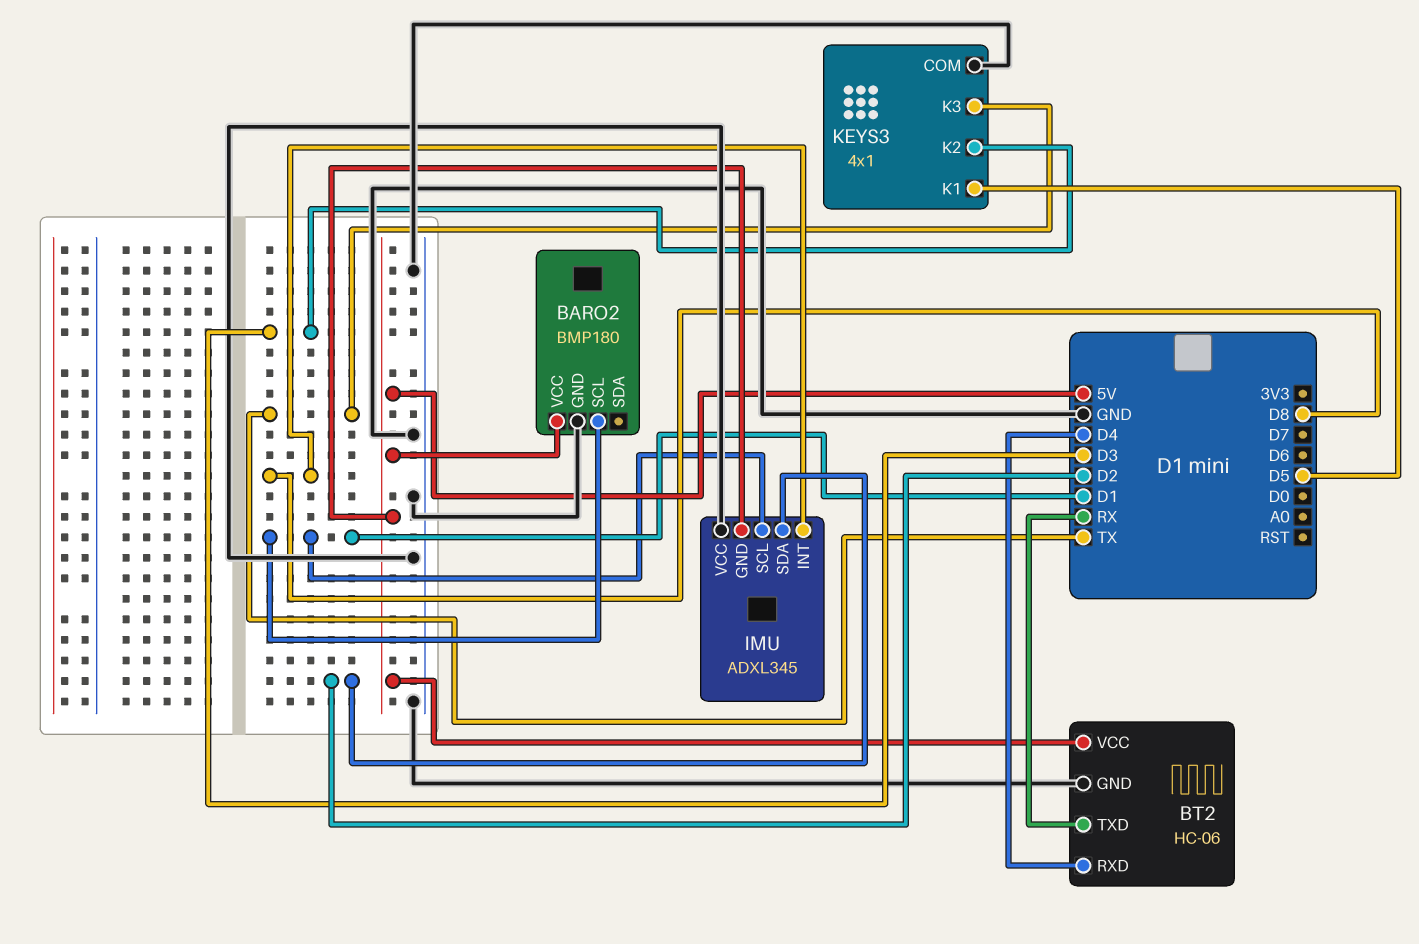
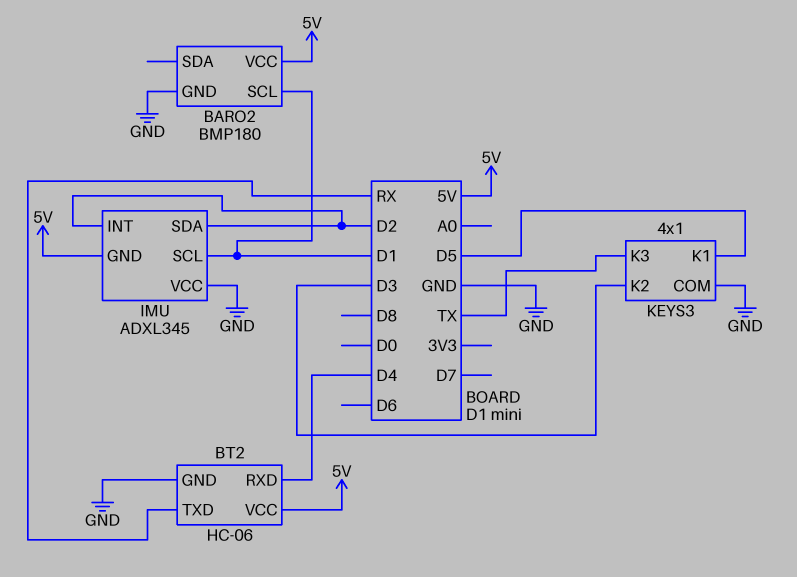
IMU pin INT: D8 -> D2

